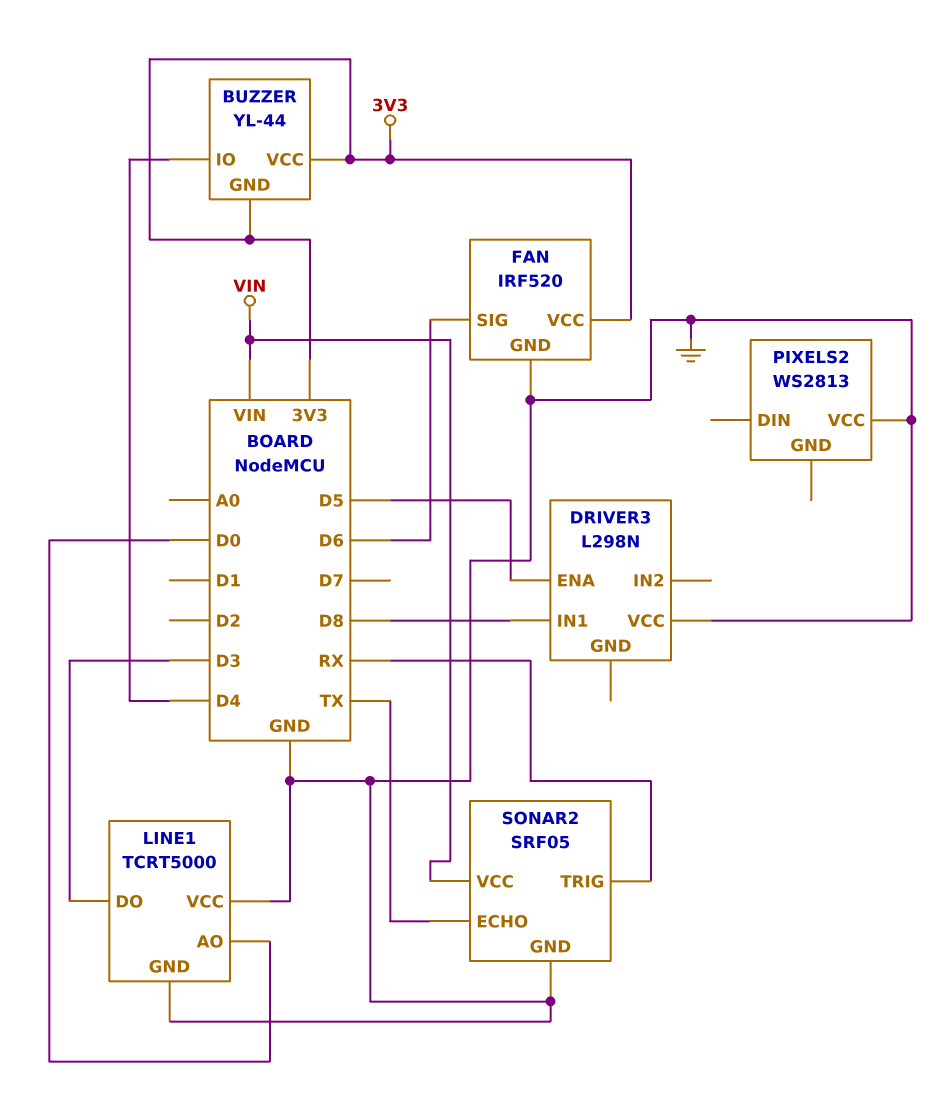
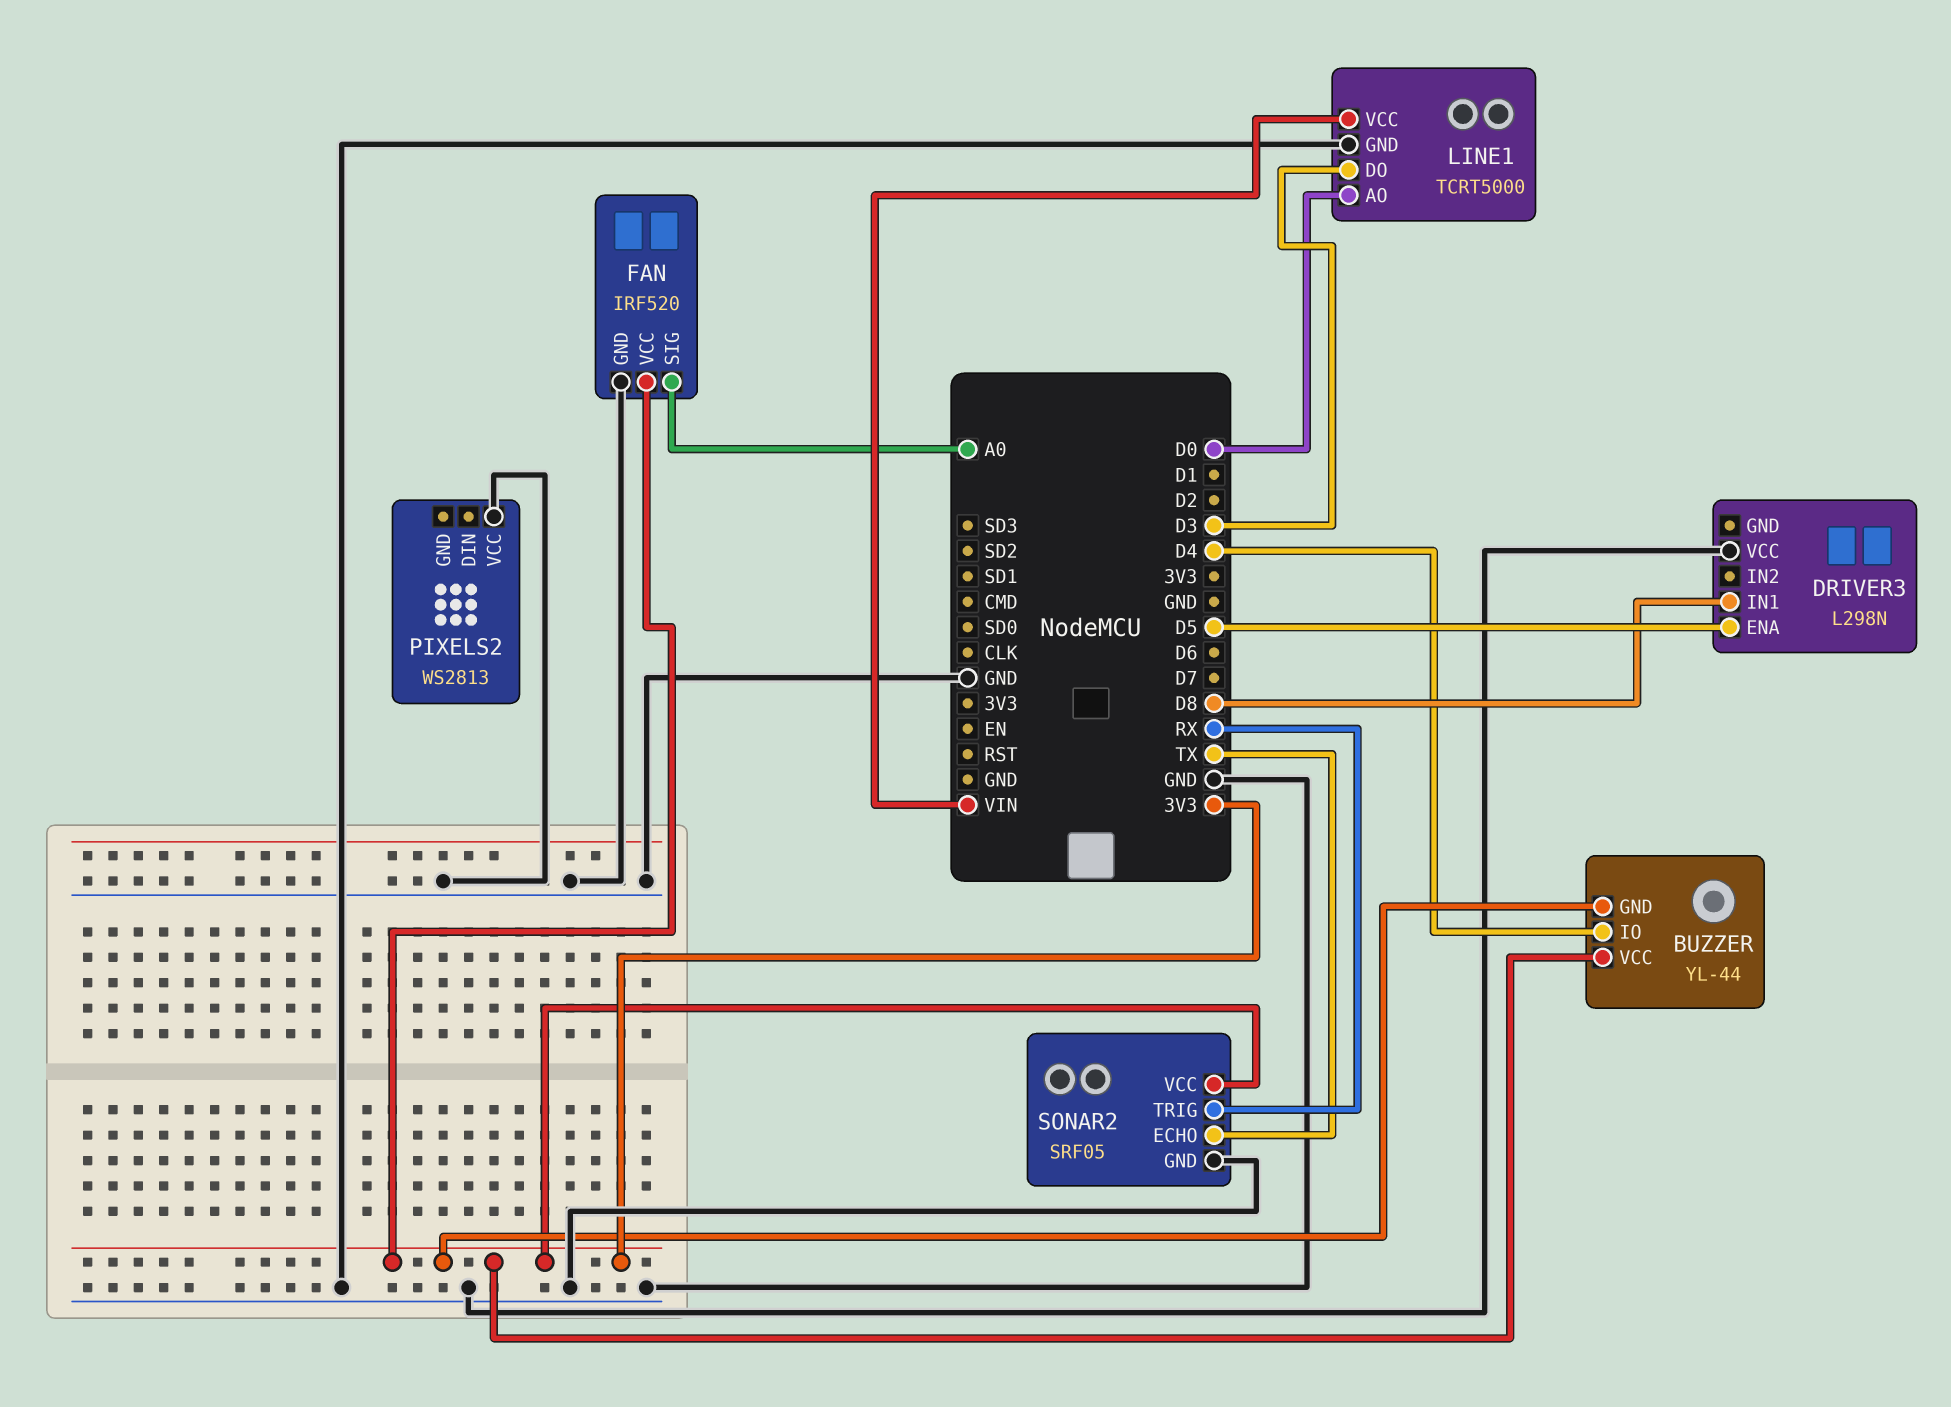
FAN pin SIG: D6 -> A0
LINE1 pin VCC: GND -> VIN
SONAR2 pin VCC: VIN -> 3V3

